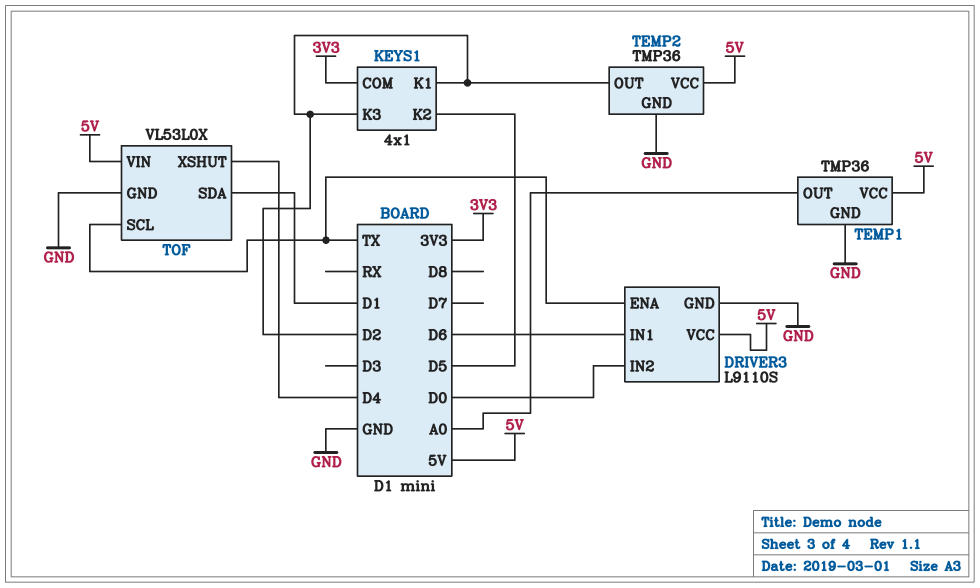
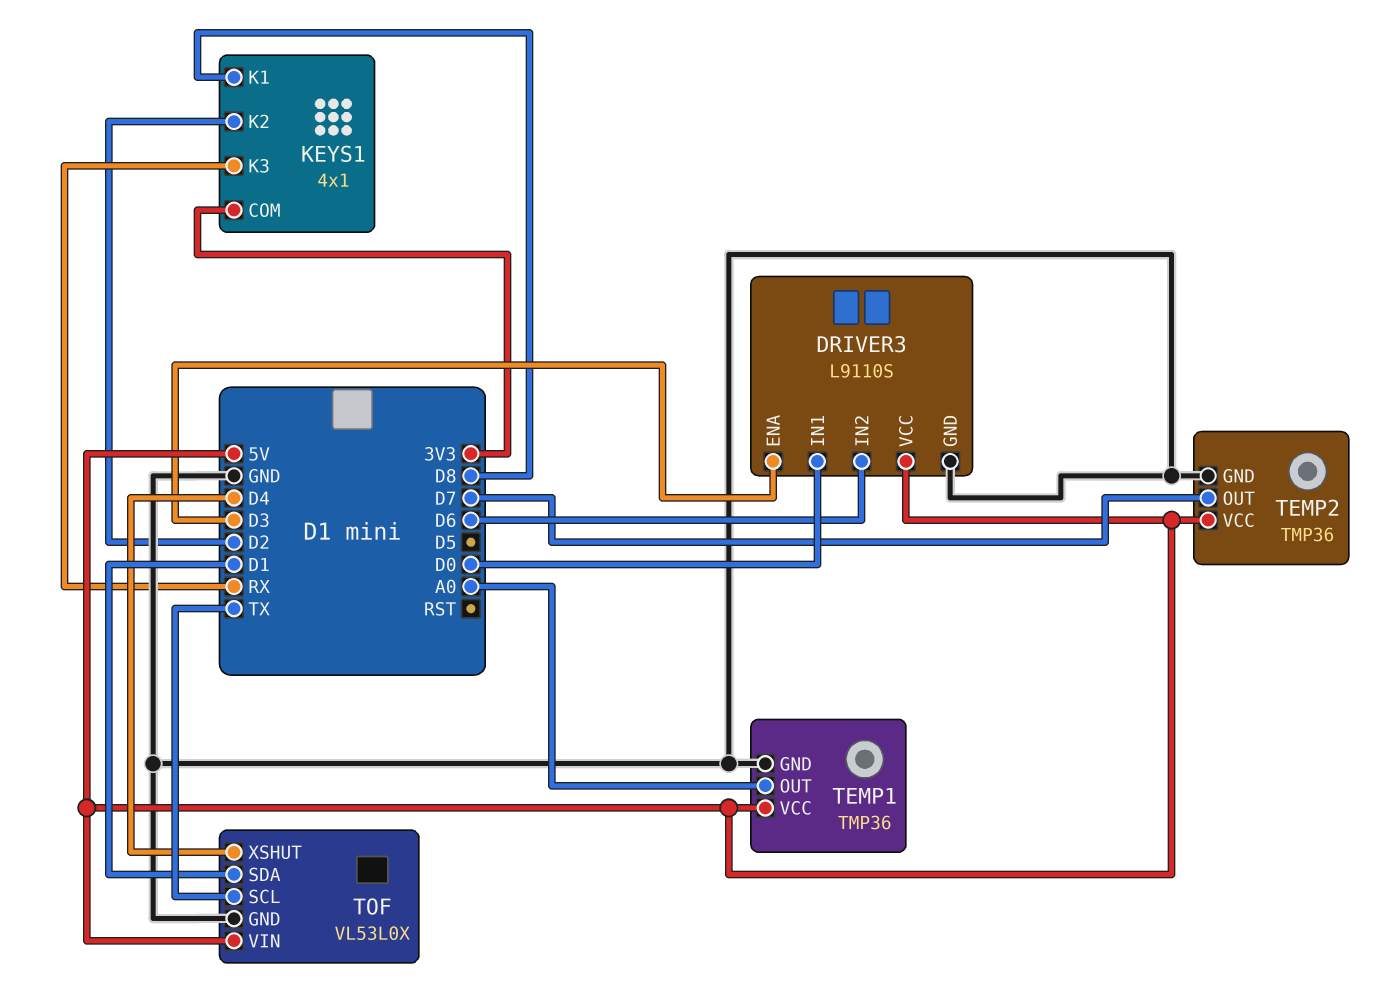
DRIVER3 pin ENA: TX -> D3
DRIVER3 pin IN1: D6 -> D0
DRIVER3 pin IN2: D0 -> D6
KEYS1 pin K1: D2 -> D8
KEYS1 pin K2: D5 -> D2
KEYS1 pin K3: D2 -> RX
TEMP2 pin OUT: D2 -> D7

